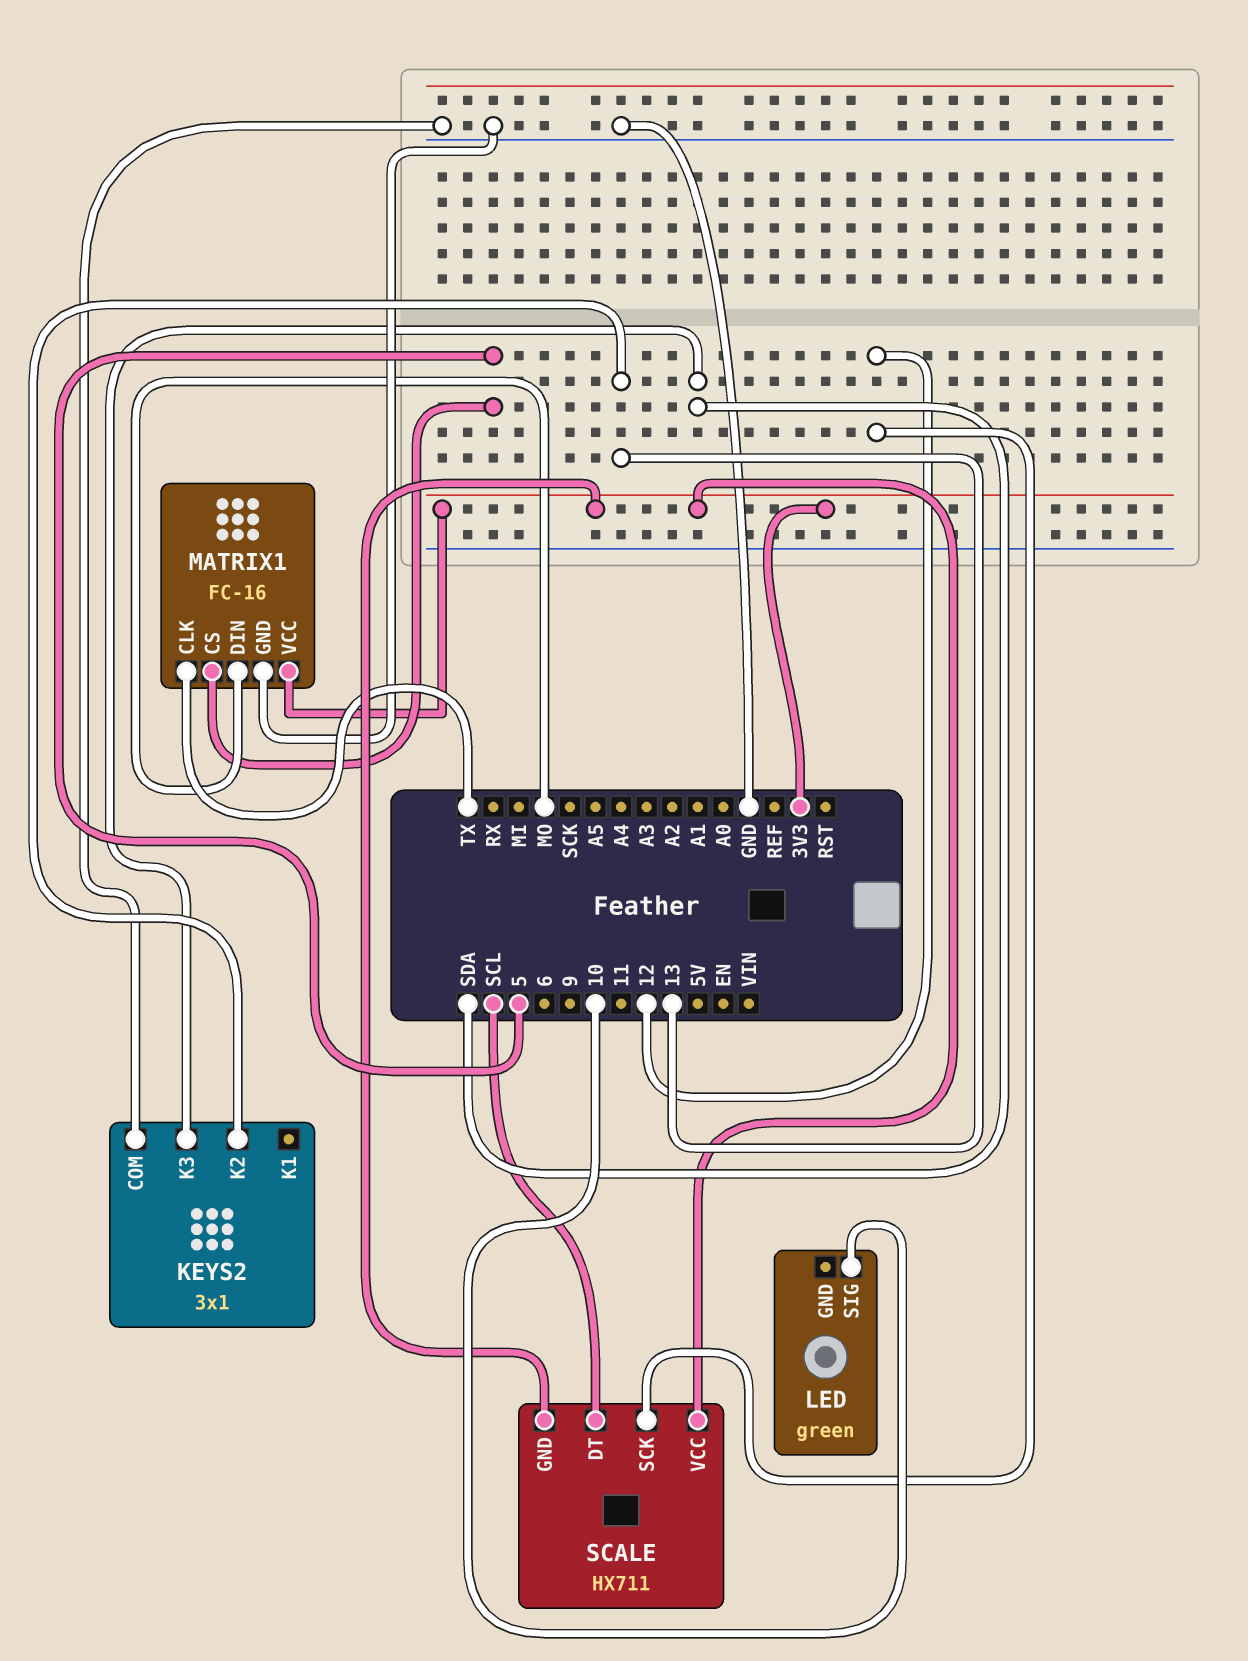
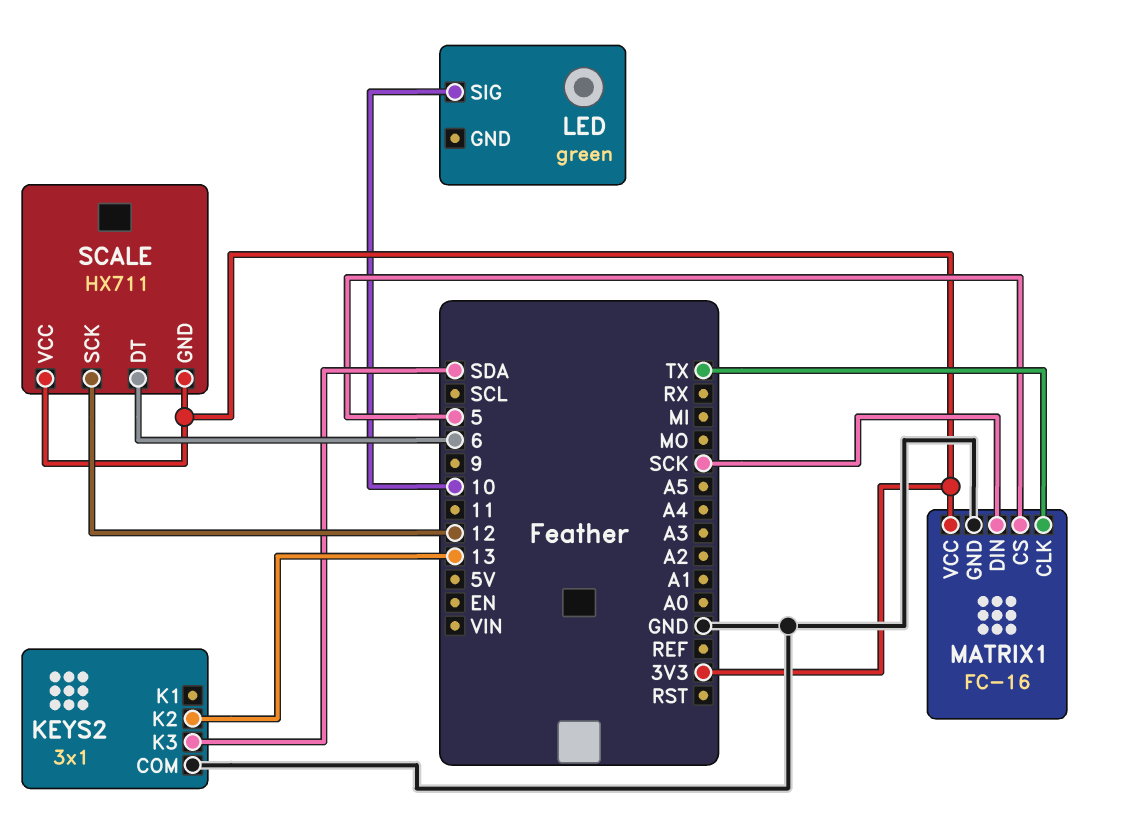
MATRIX1 pin DIN: MO -> SCK
SCALE pin DT: SCL -> 6

